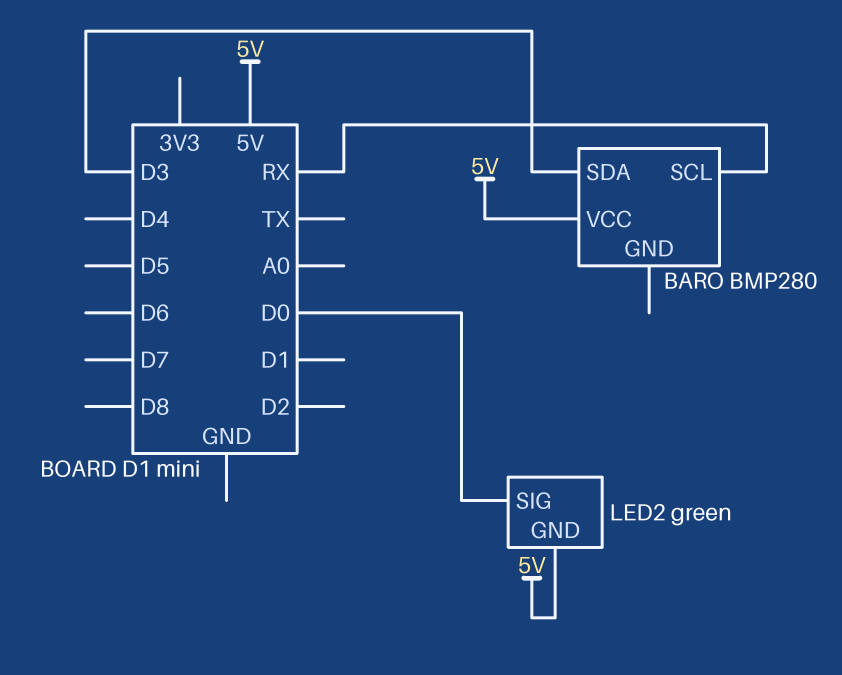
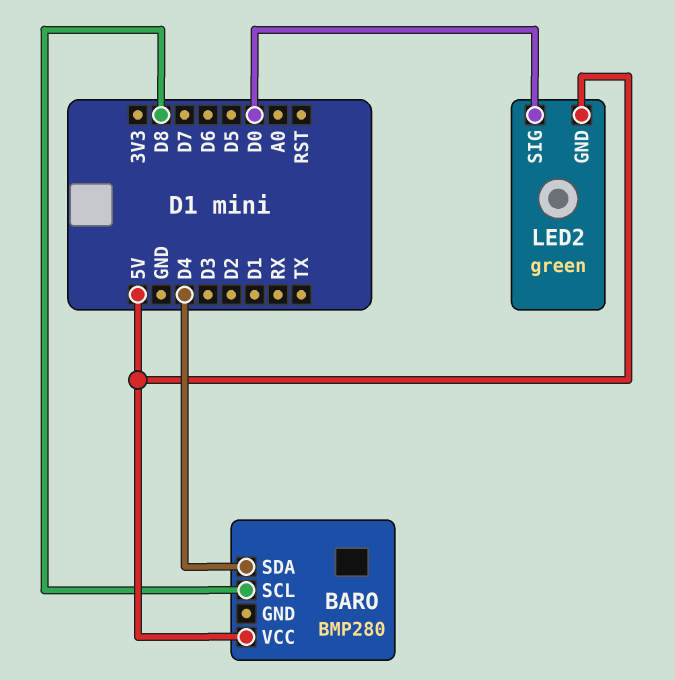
BARO pin SCL: RX -> D8
BARO pin SDA: D3 -> D4

